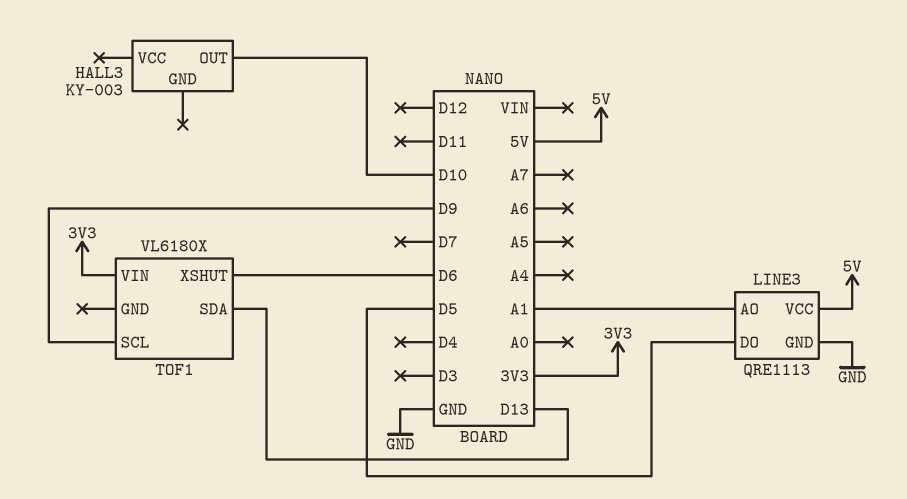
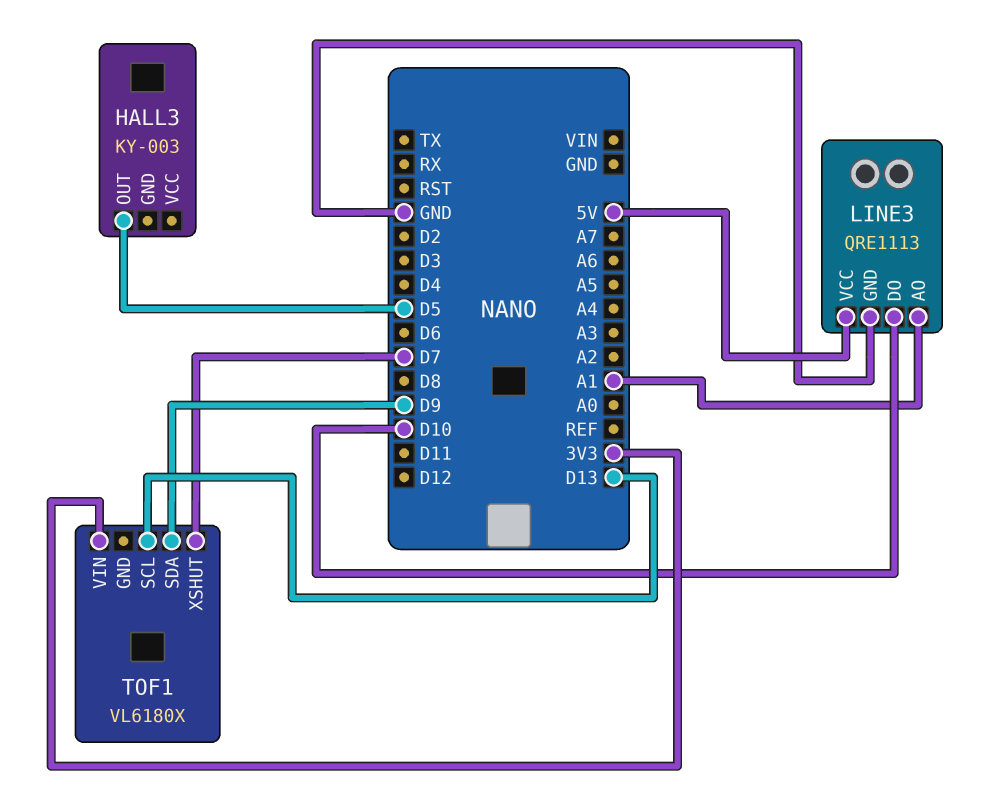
HALL3 pin OUT: D10 -> D5
LINE3 pin DO: D5 -> D10
TOF1 pin SCL: D9 -> D13
TOF1 pin SDA: D13 -> D9
TOF1 pin XSHUT: D6 -> D7

